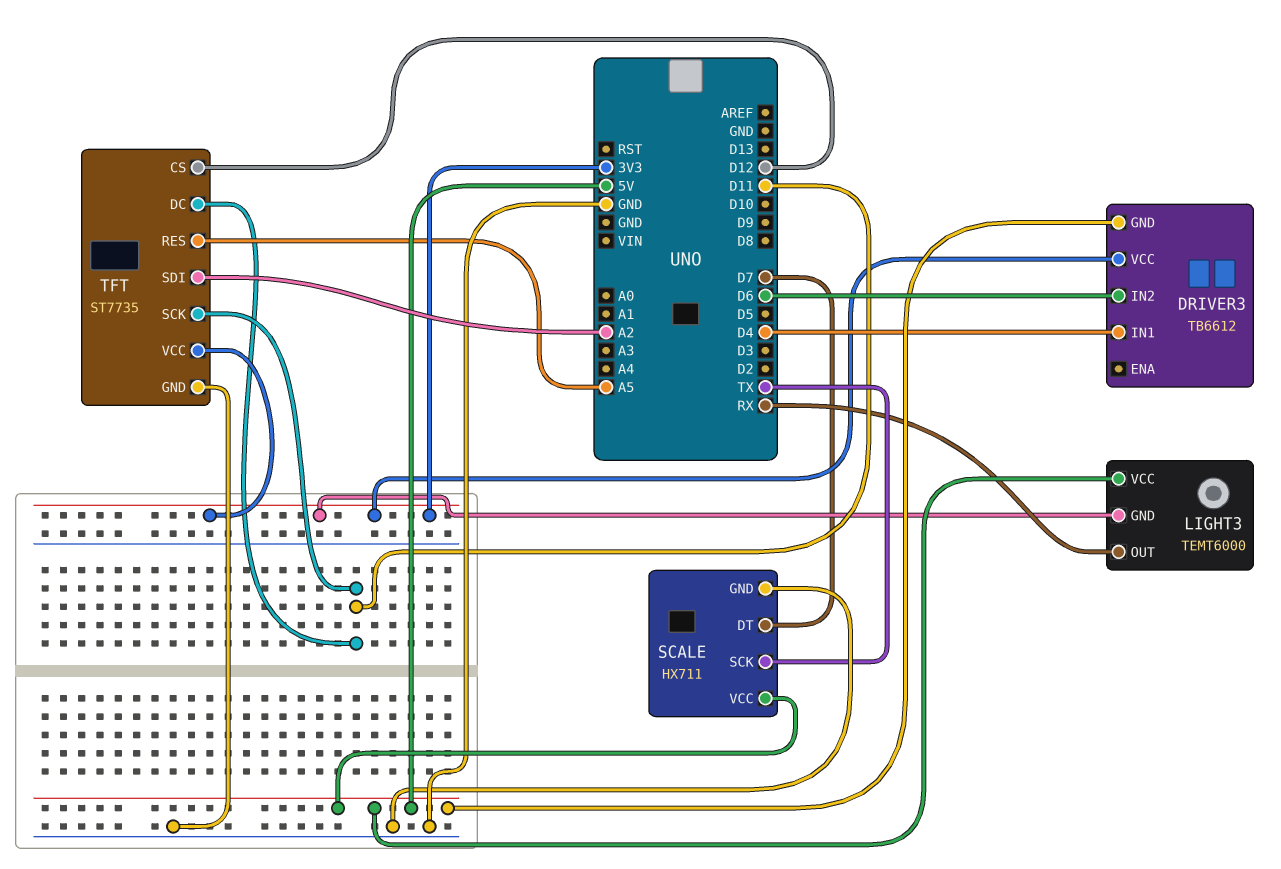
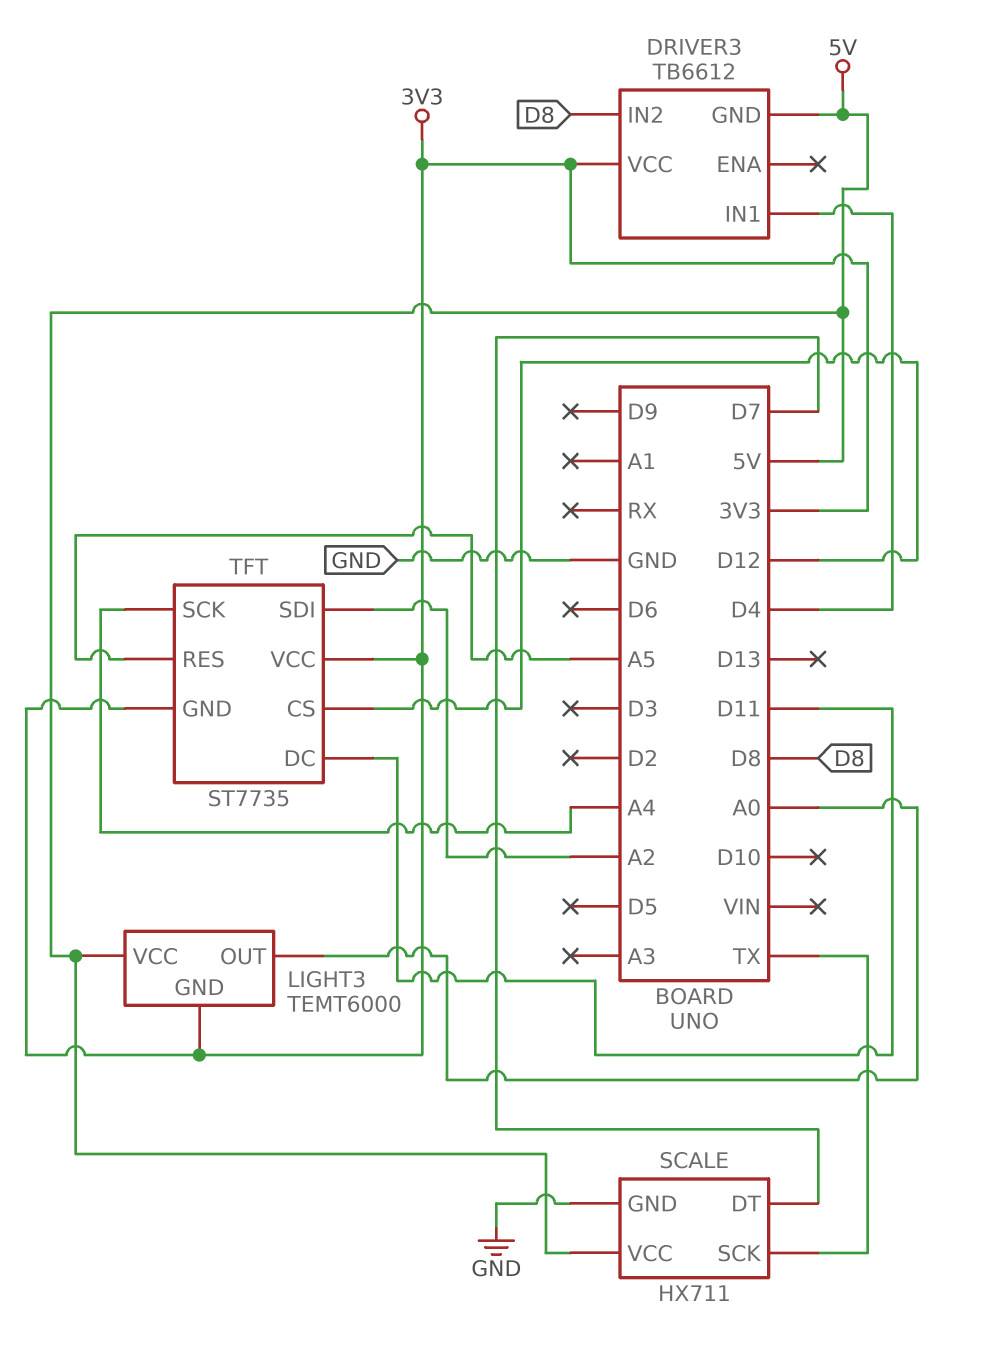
DRIVER3 pin IN2: D6 -> D8
LIGHT3 pin OUT: RX -> A0
TFT pin GND: GND -> 3V3
TFT pin SCK: D11 -> A4

